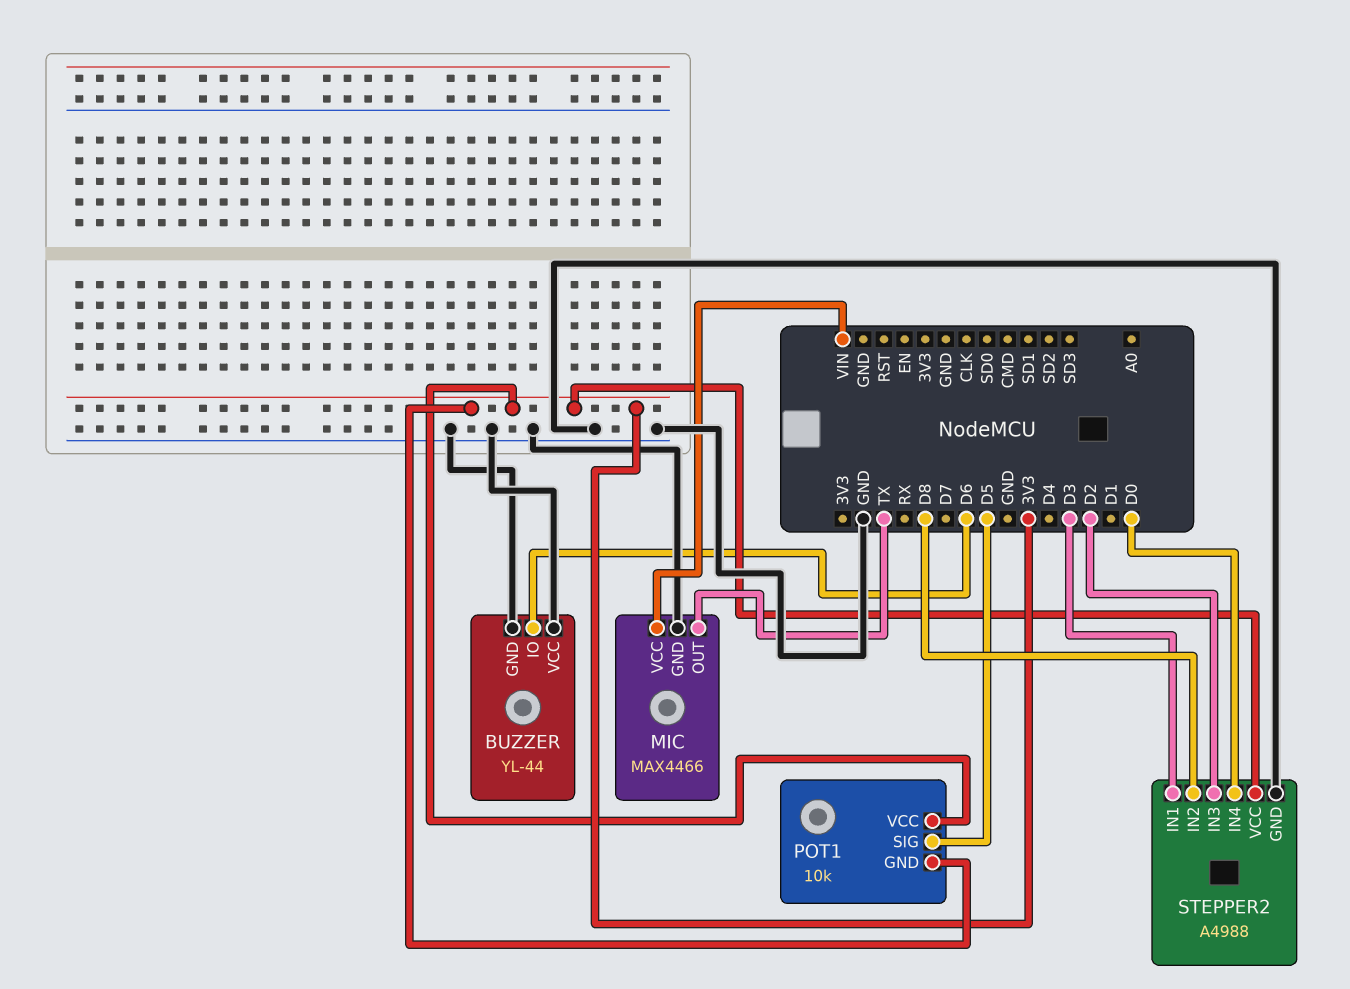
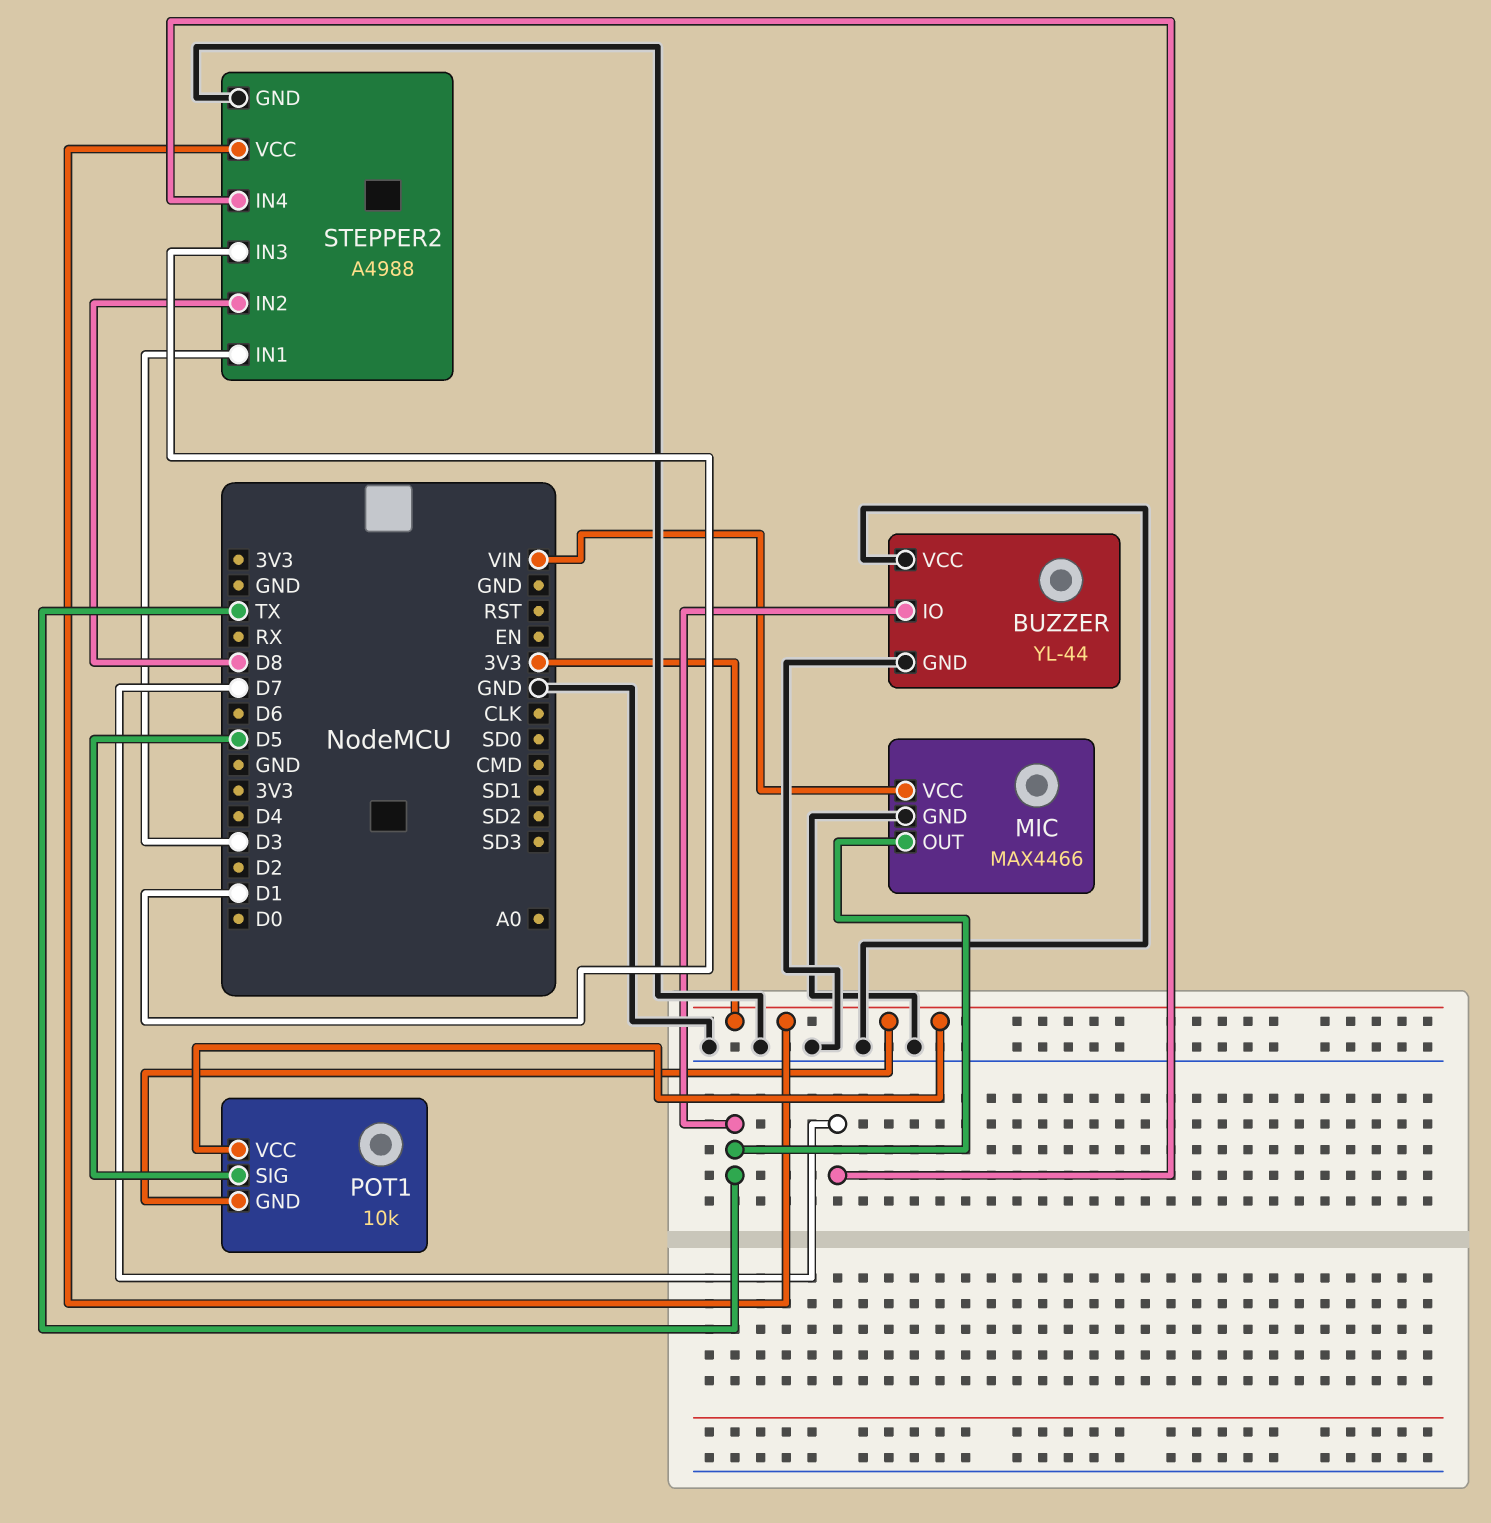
BUZZER pin IO: D6 -> TX
STEPPER2 pin IN3: D2 -> D1
STEPPER2 pin IN4: D0 -> D7

